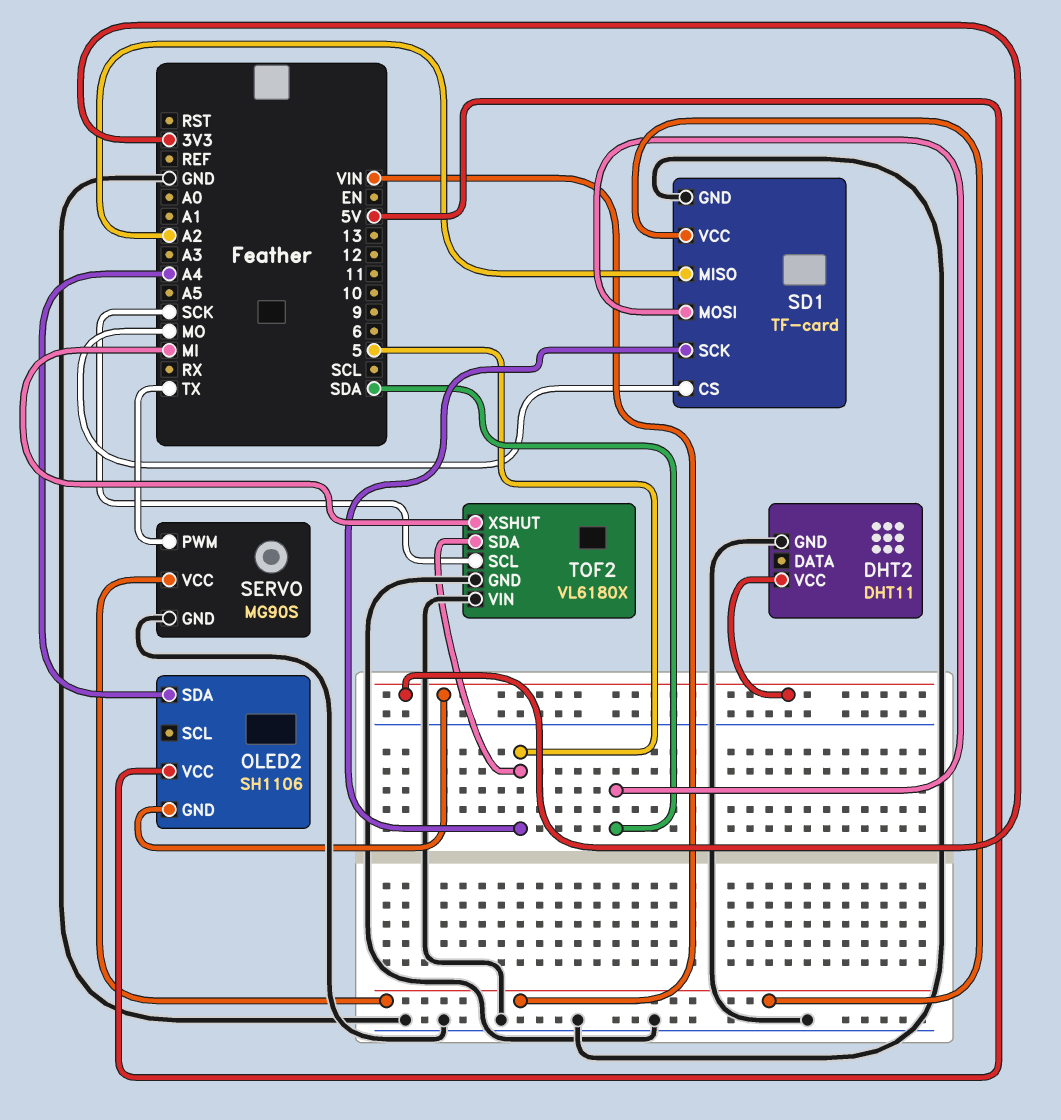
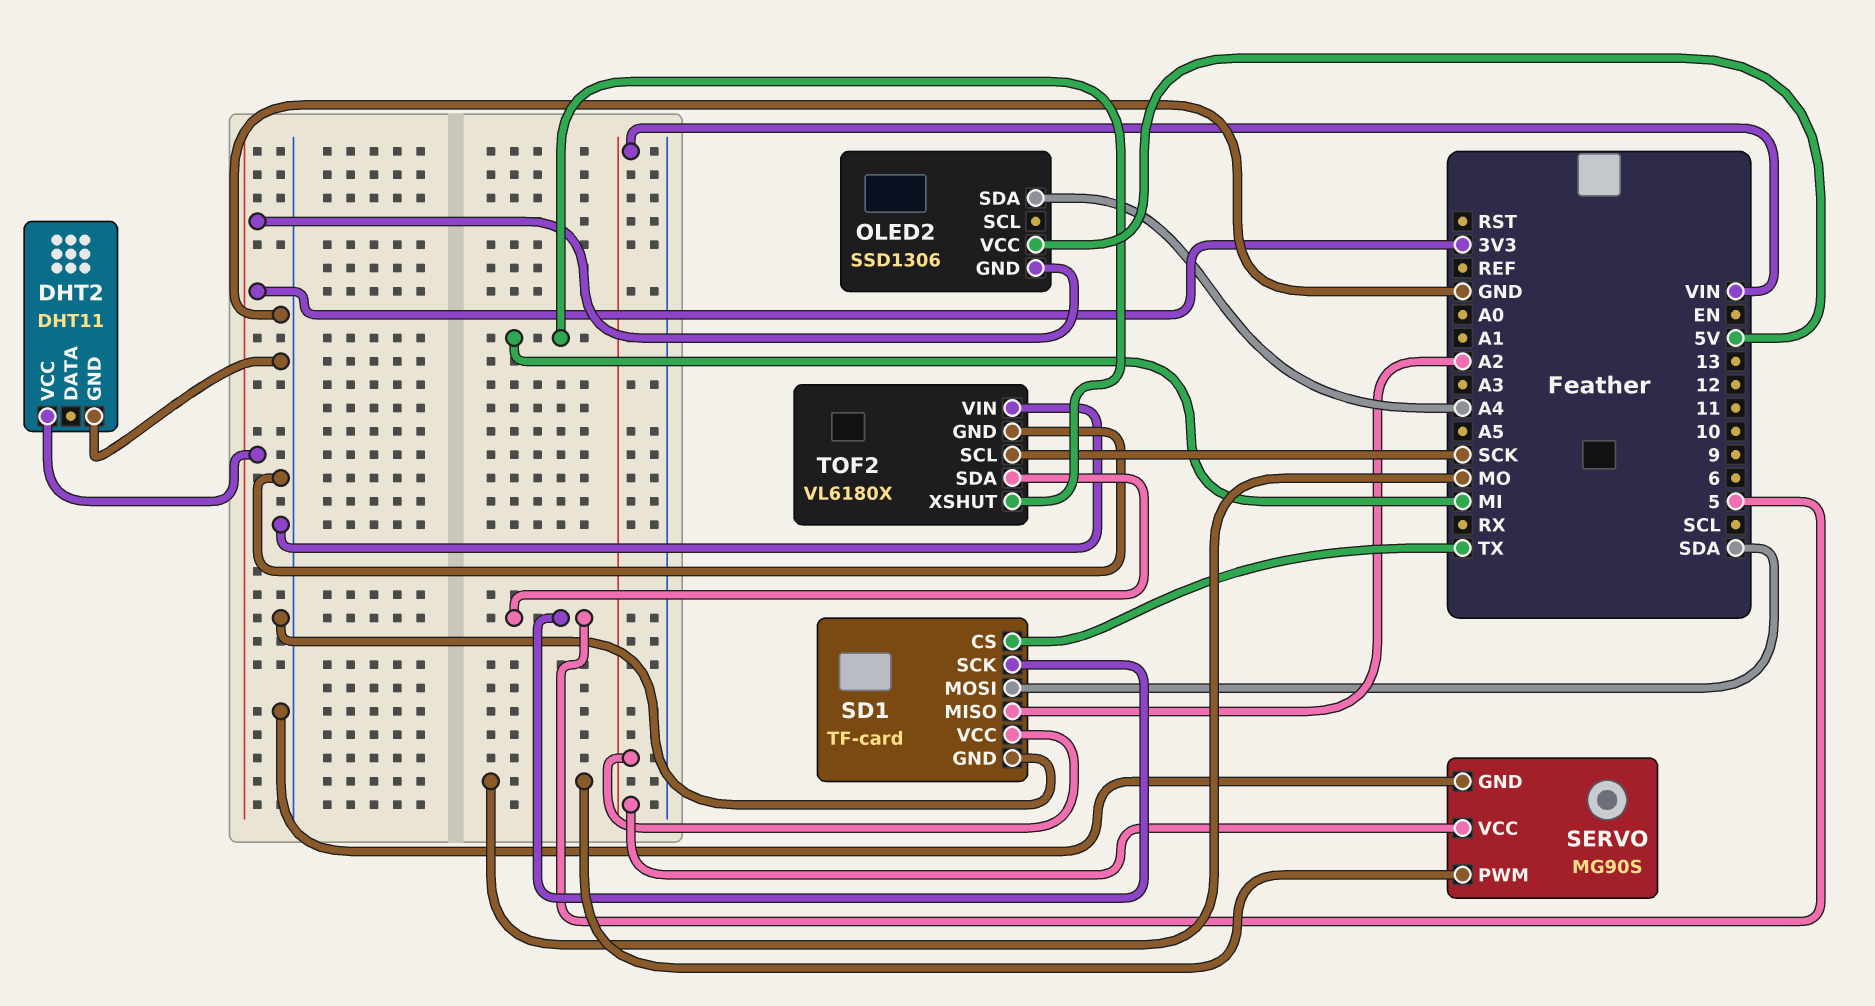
OLED2: SH1106 -> SSD1306
SD1 pin CS: MO -> TX
SERVO pin PWM: TX -> MO

